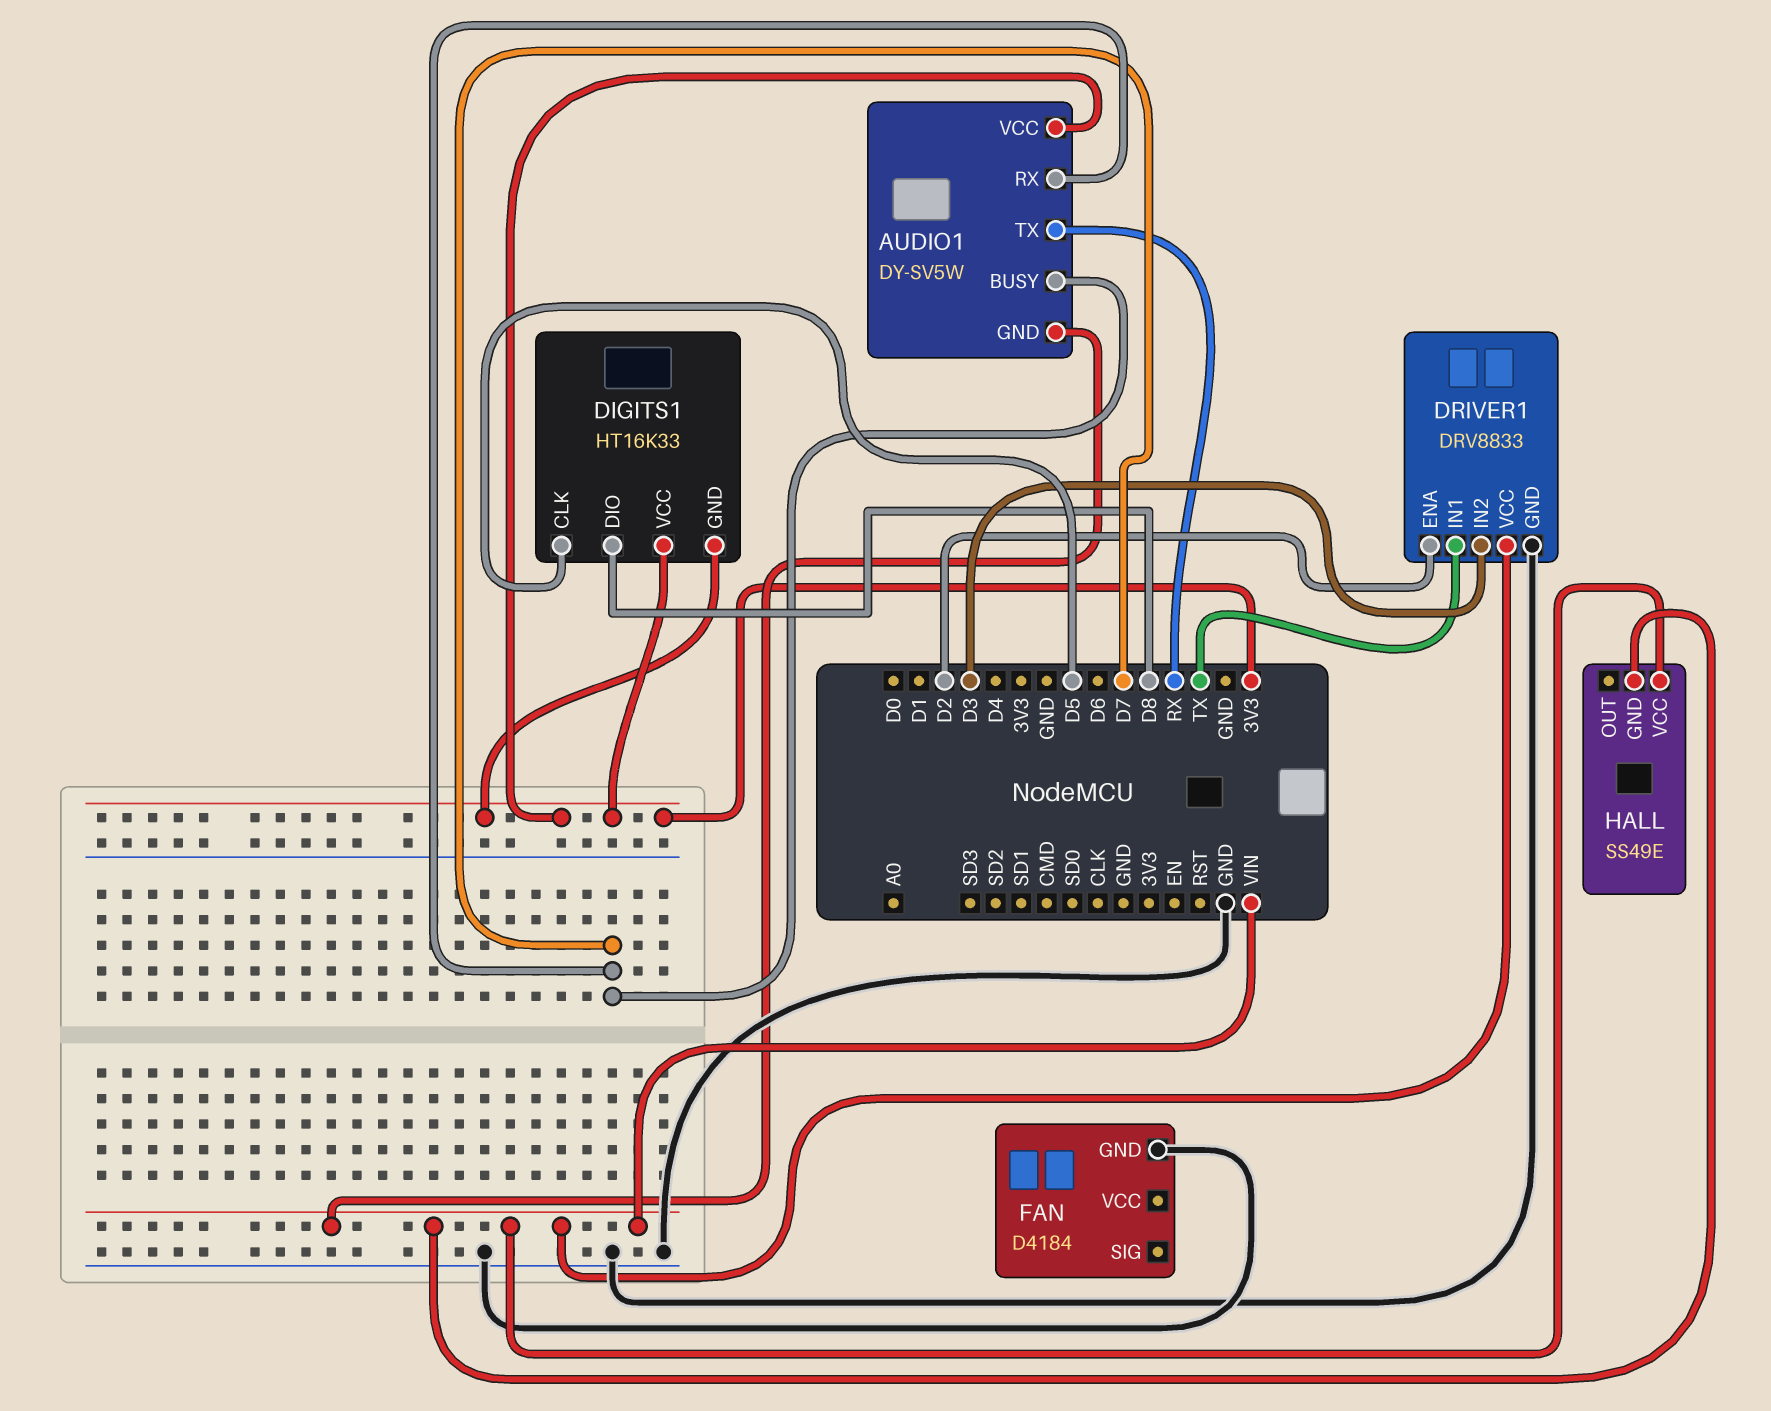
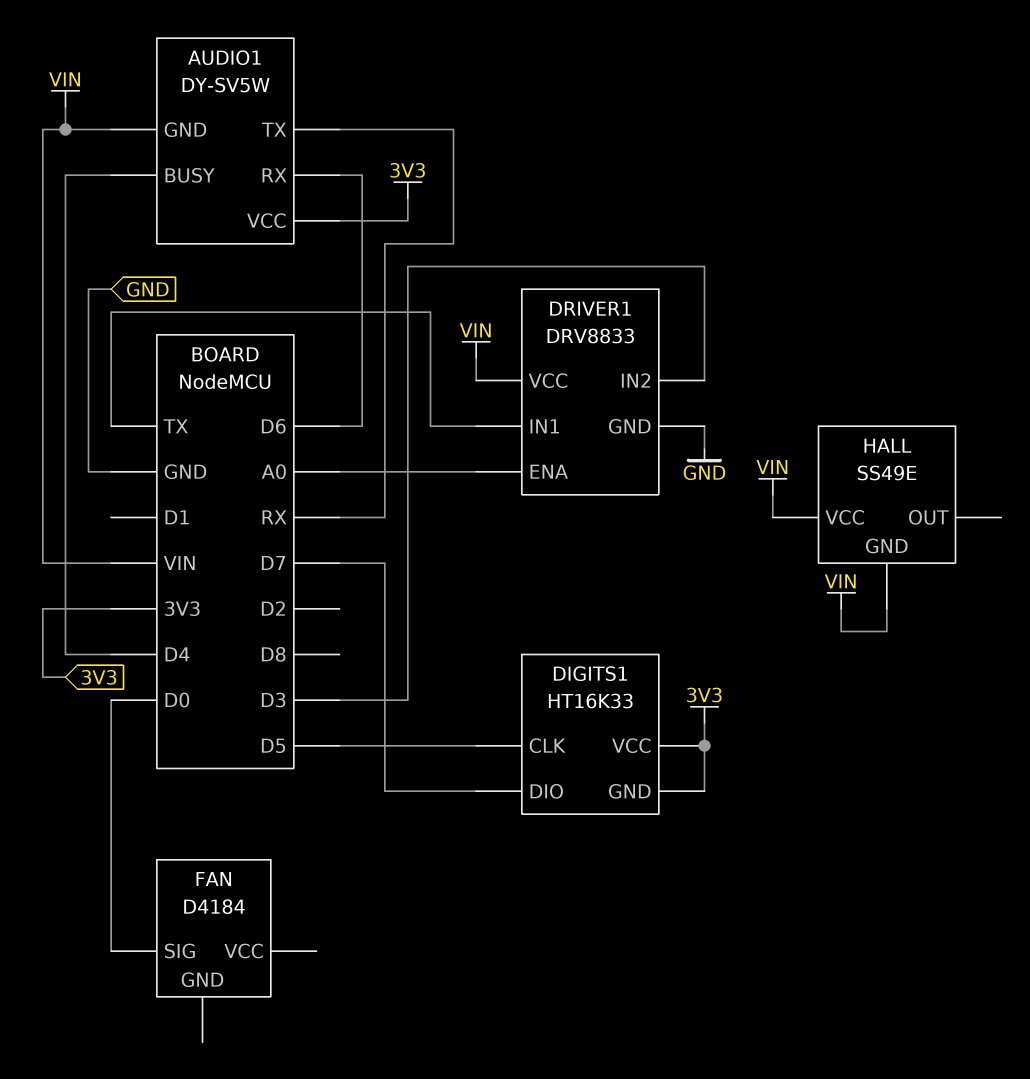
AUDIO1 pin BUSY: D7 -> D4
AUDIO1 pin RX: D7 -> D6
DIGITS1 pin DIO: D8 -> D7
DRIVER1 pin ENA: D2 -> A0
FAN pin GND: GND -> none
FAN pin SIG: none -> D0

